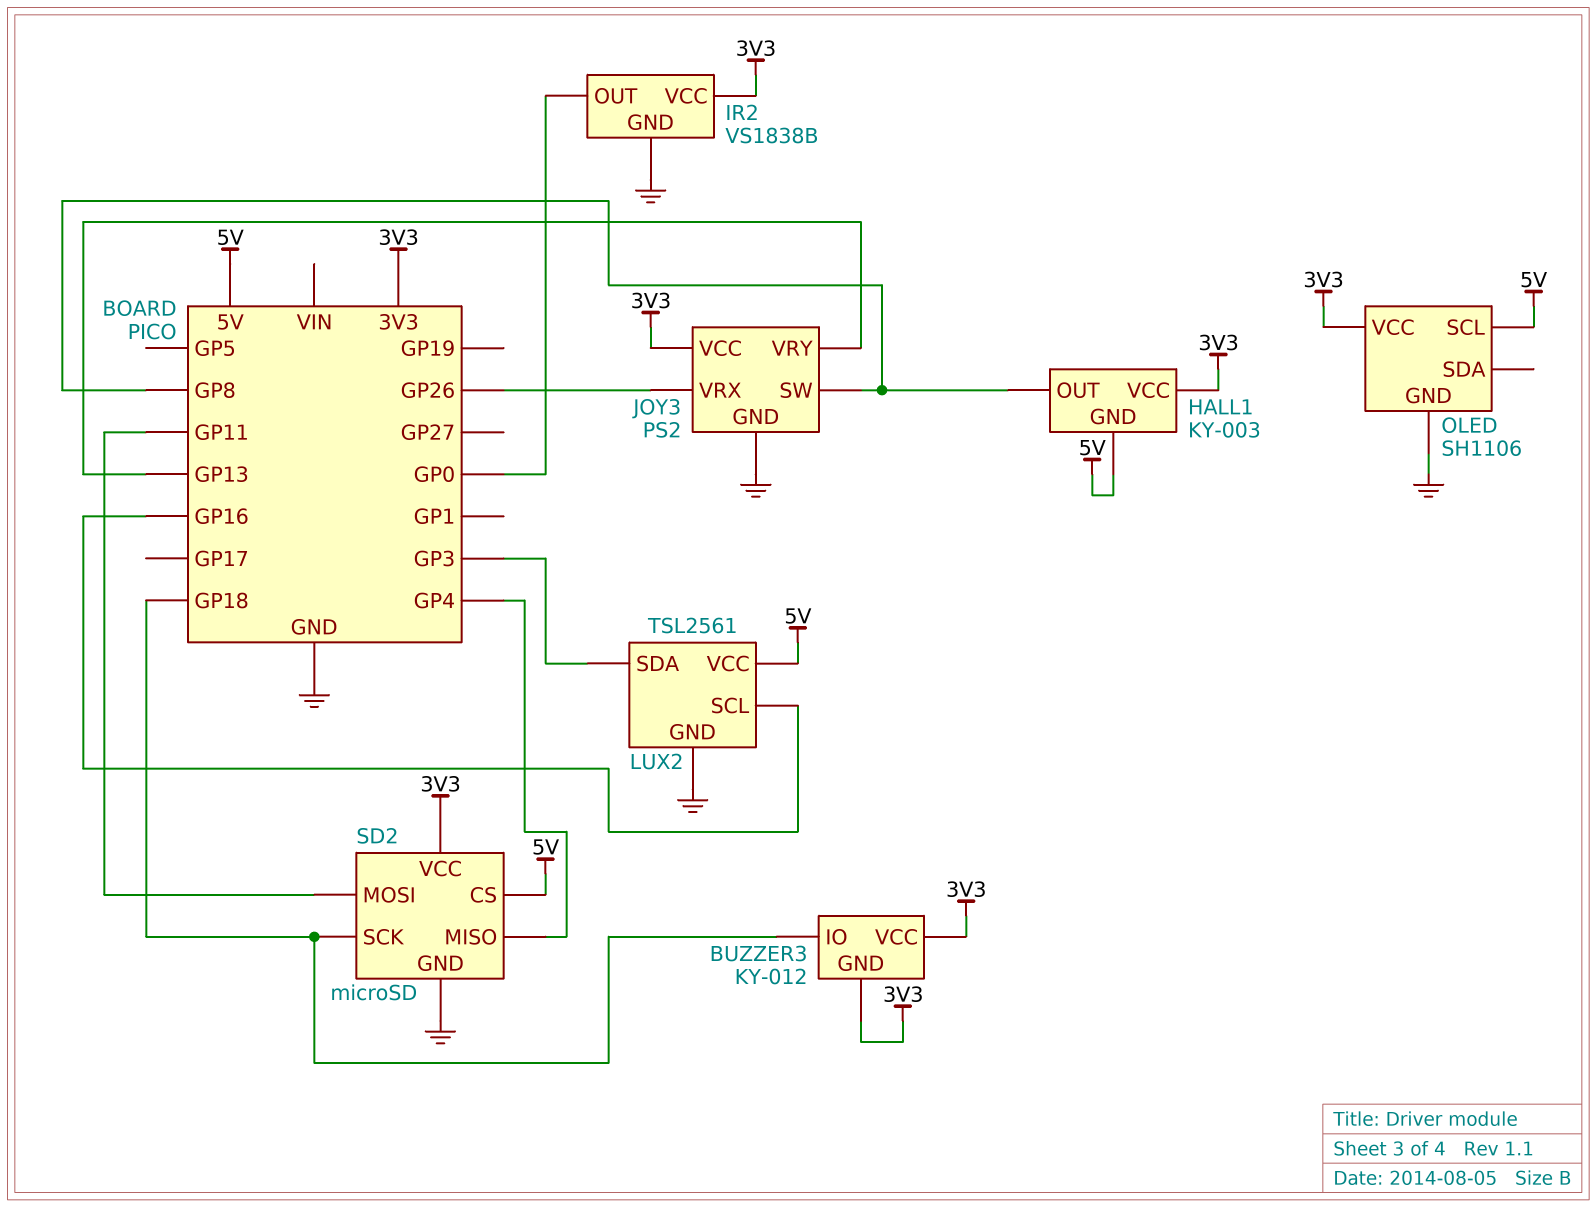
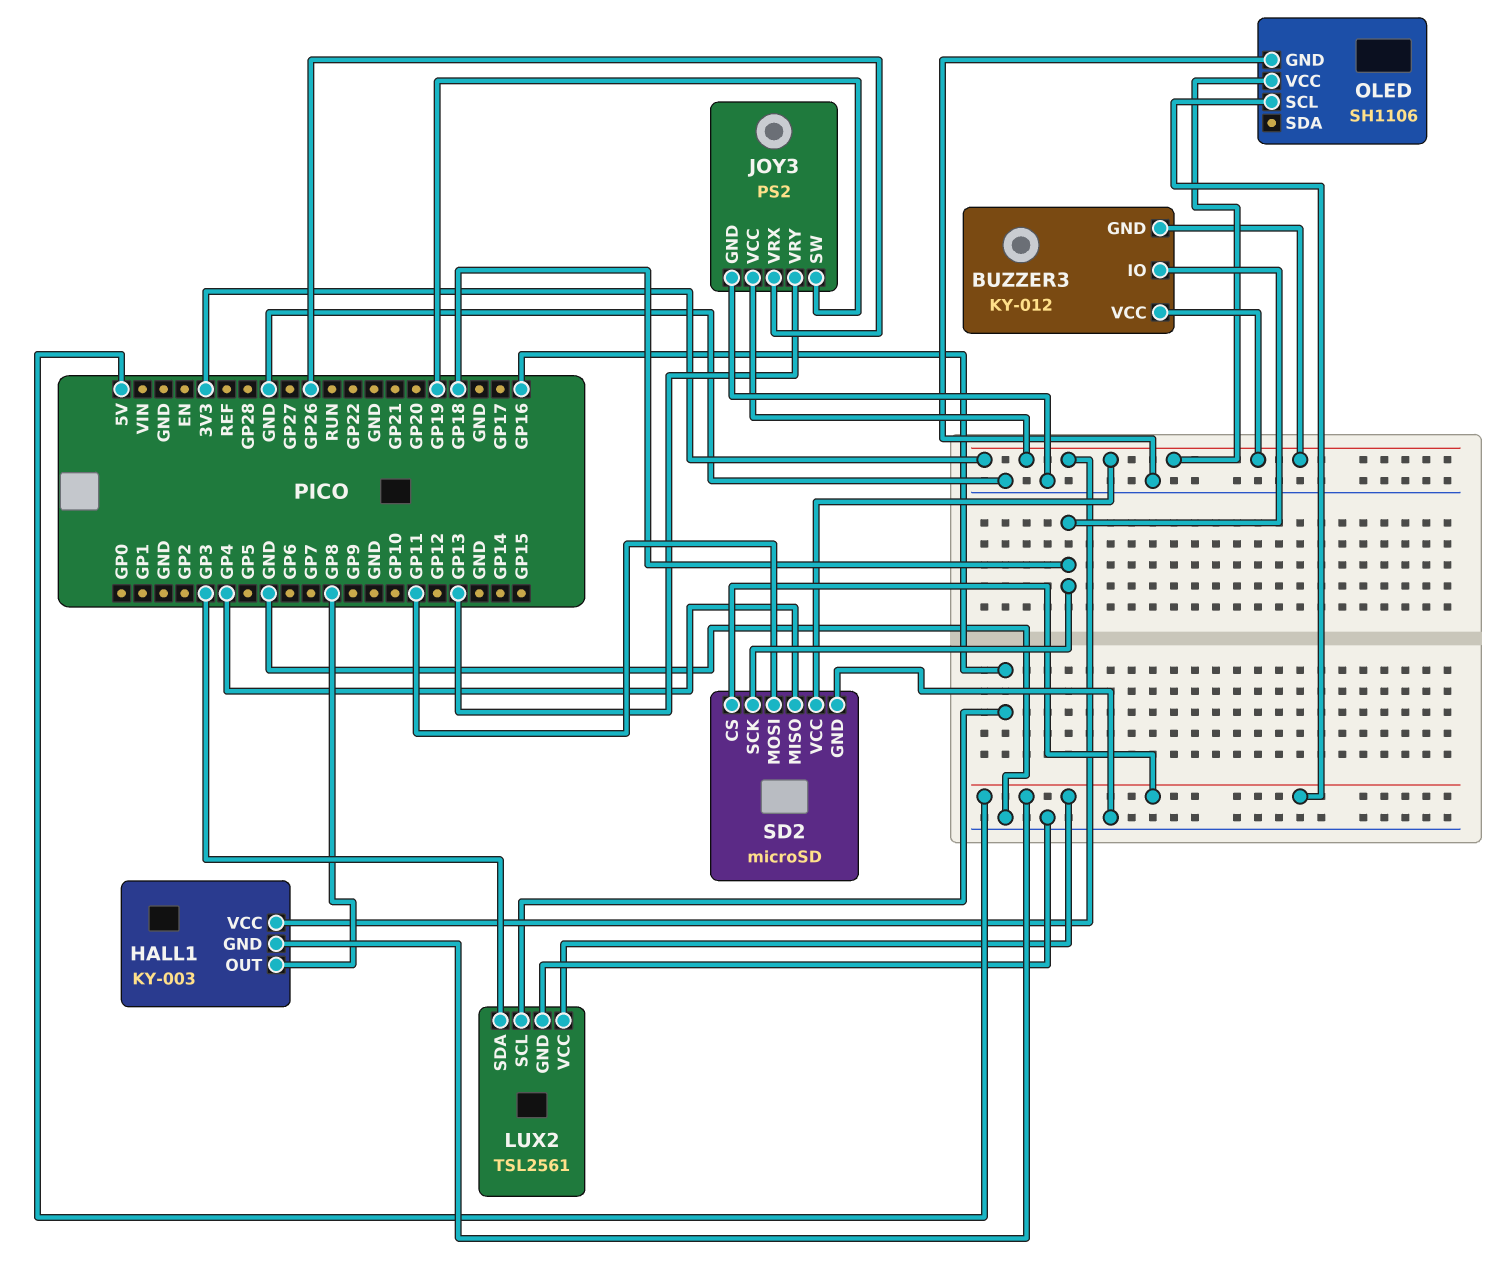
IR2: VS1838B -> none
IR2 pin GND: GND -> none
IR2 pin OUT: GP0 -> none
IR2 pin VCC: 3V3 -> none
JOY3 pin SW: GP8 -> GP19

